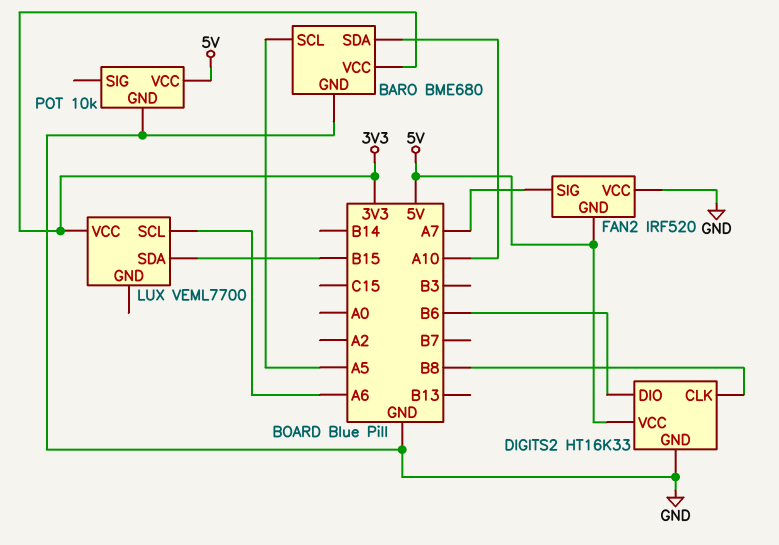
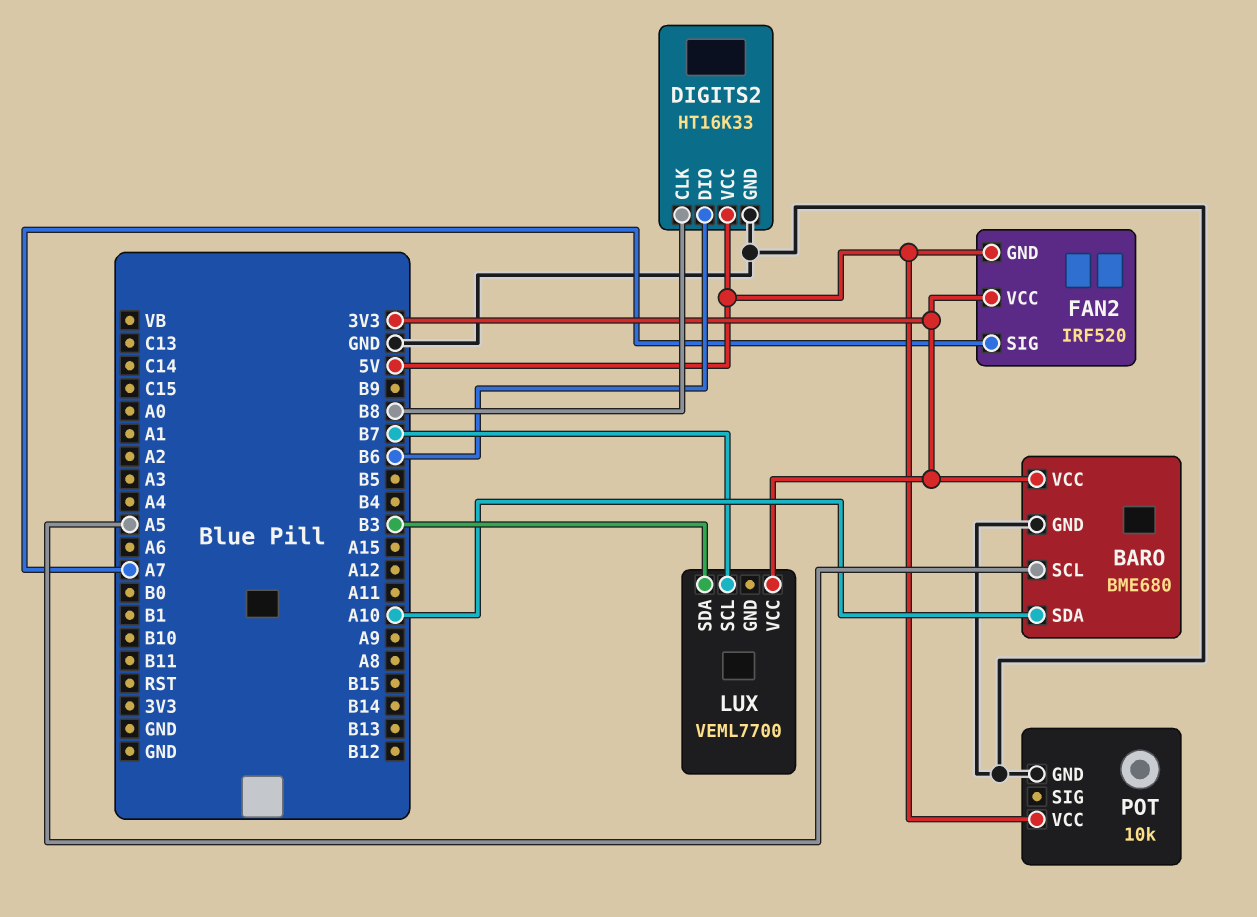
FAN2 pin VCC: GND -> 3V3
LUX pin SCL: A6 -> B7
LUX pin SDA: B15 -> B3

